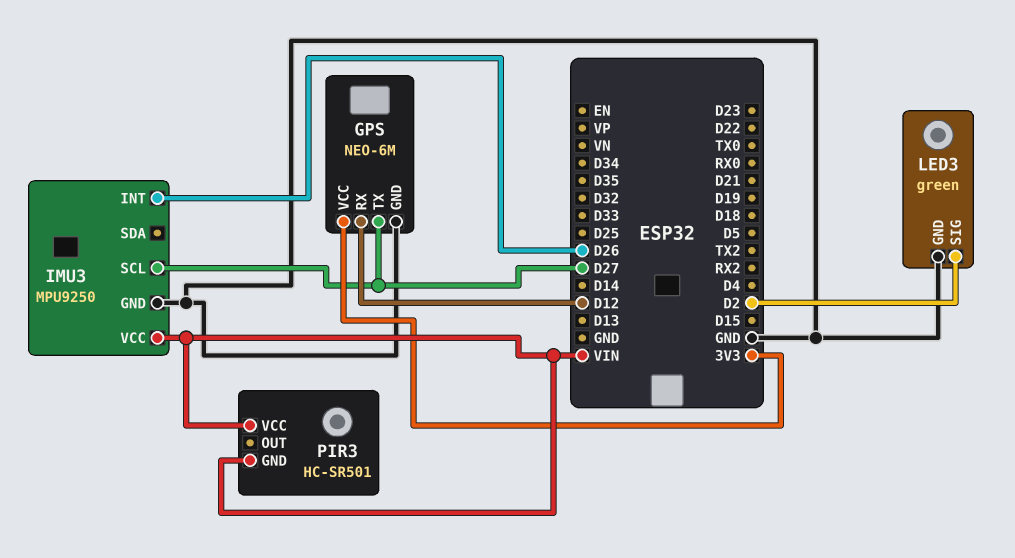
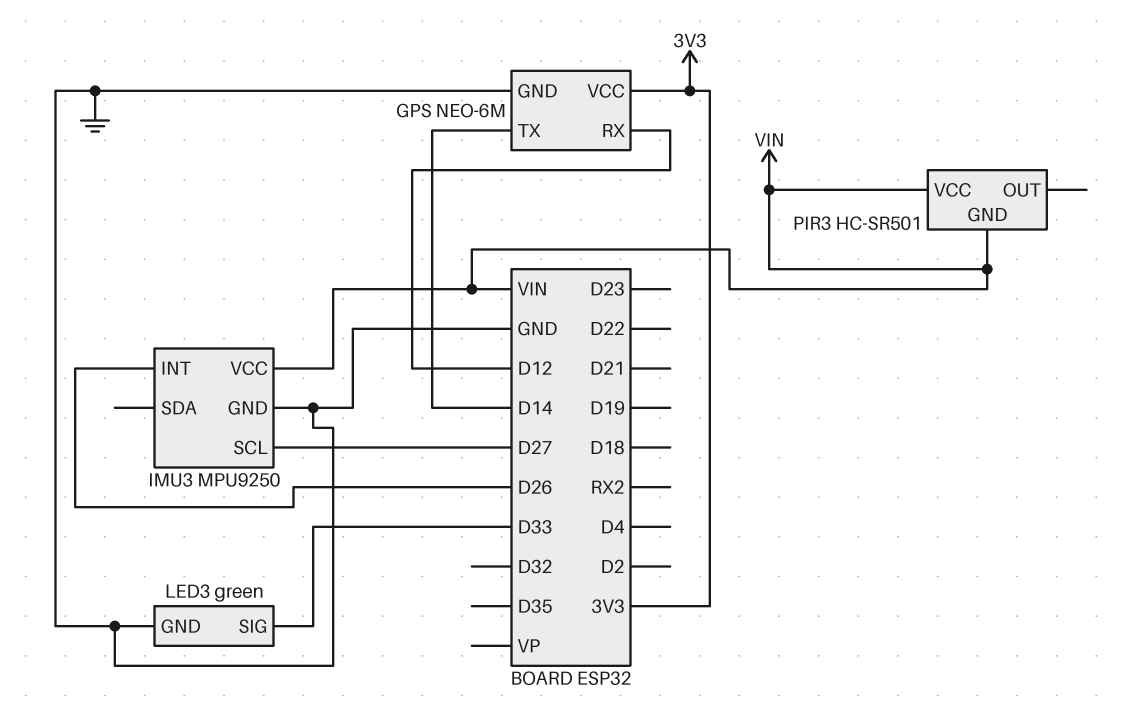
GPS pin TX: D27 -> D14
LED3 pin SIG: D2 -> D33

